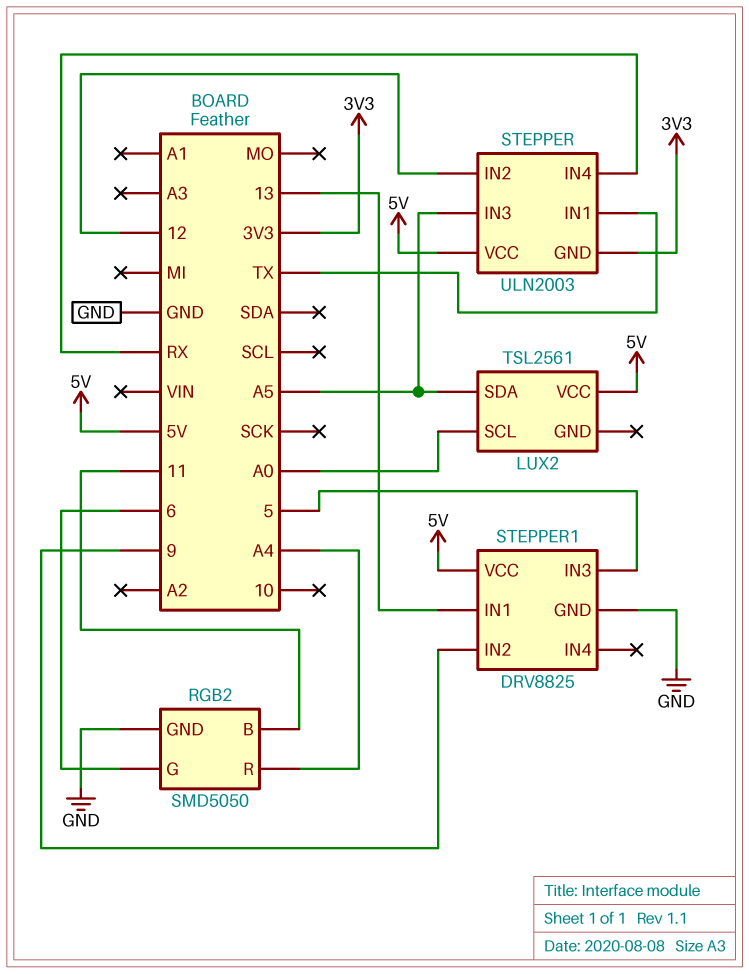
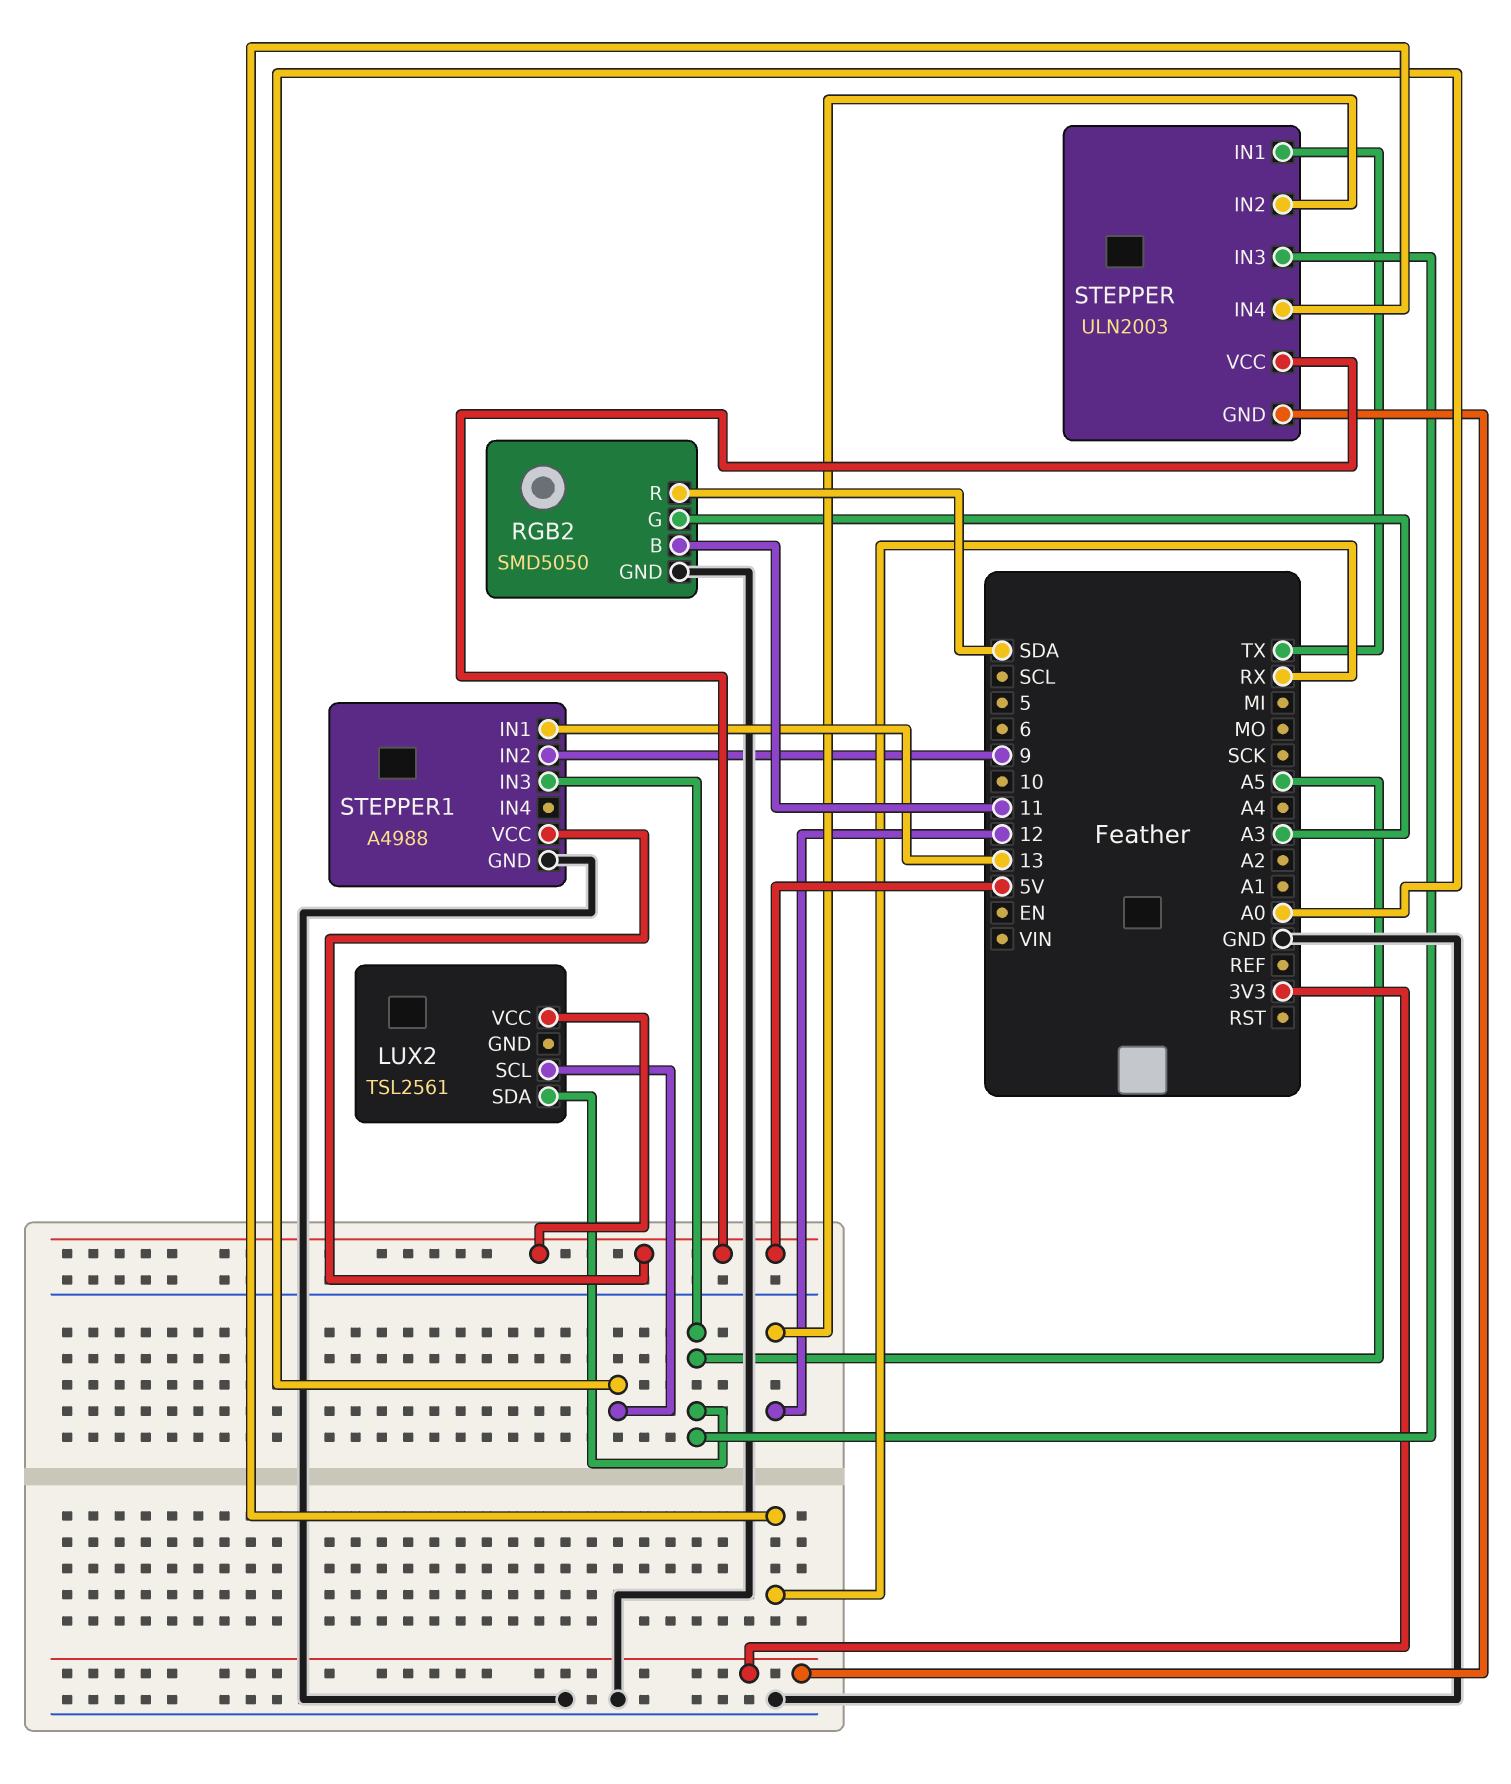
RGB2 pin G: 6 -> A3
RGB2 pin R: A4 -> SDA
STEPPER1: DRV8825 -> A4988
STEPPER1 pin IN3: 5 -> A5

